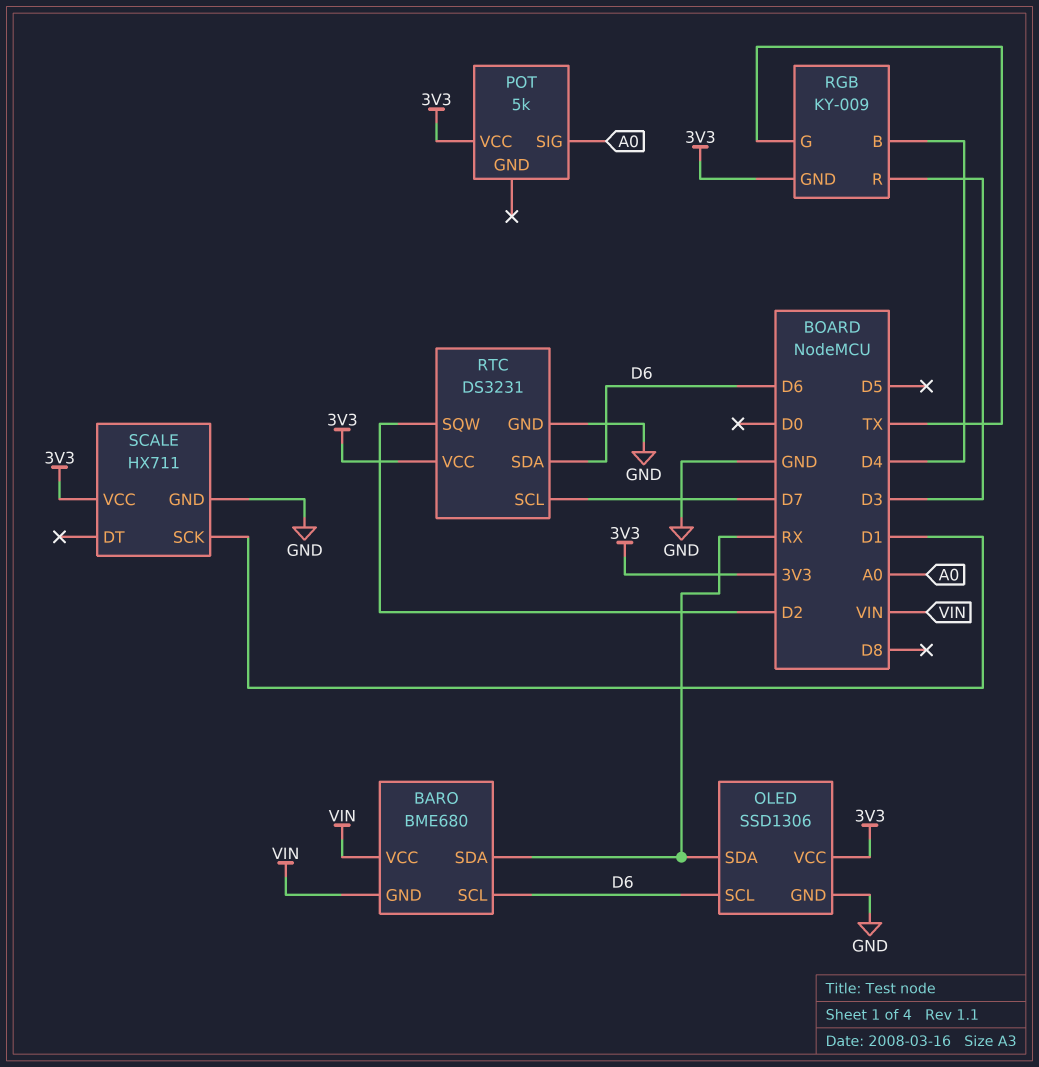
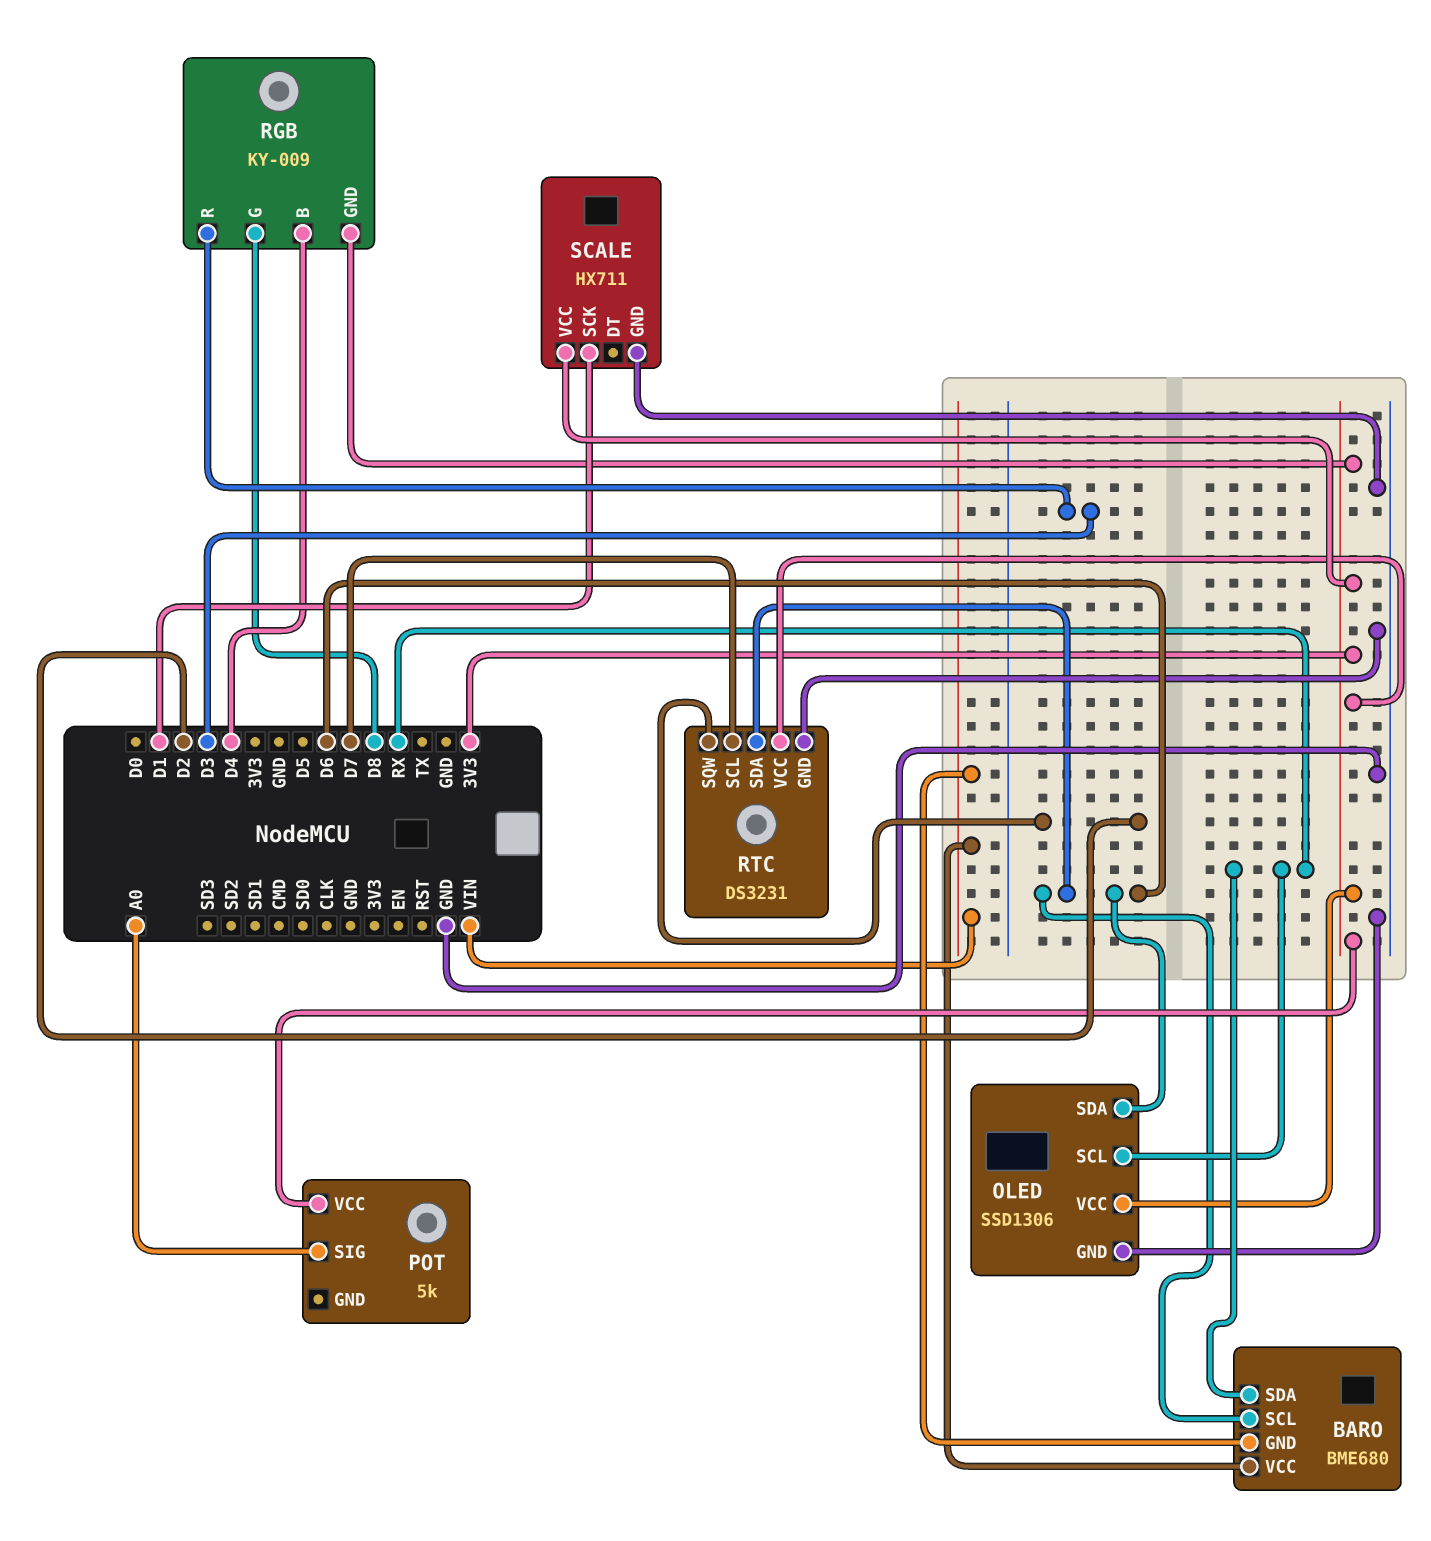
OLED pin SCL: D6 -> RX
OLED pin SDA: RX -> D6
RGB pin G: TX -> D8

